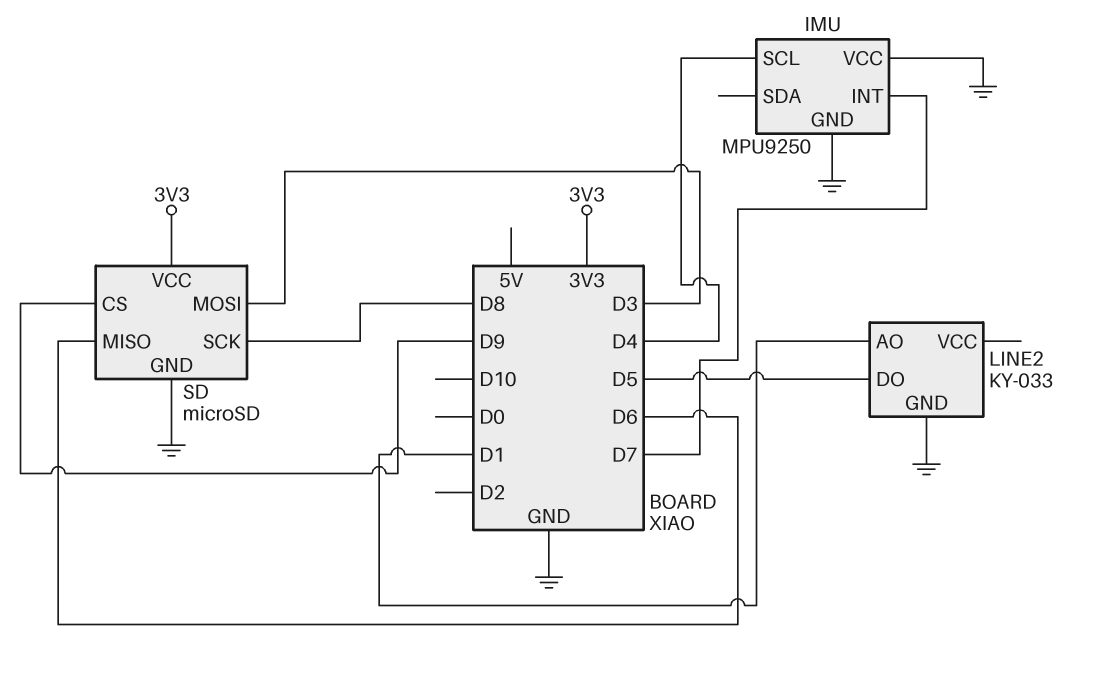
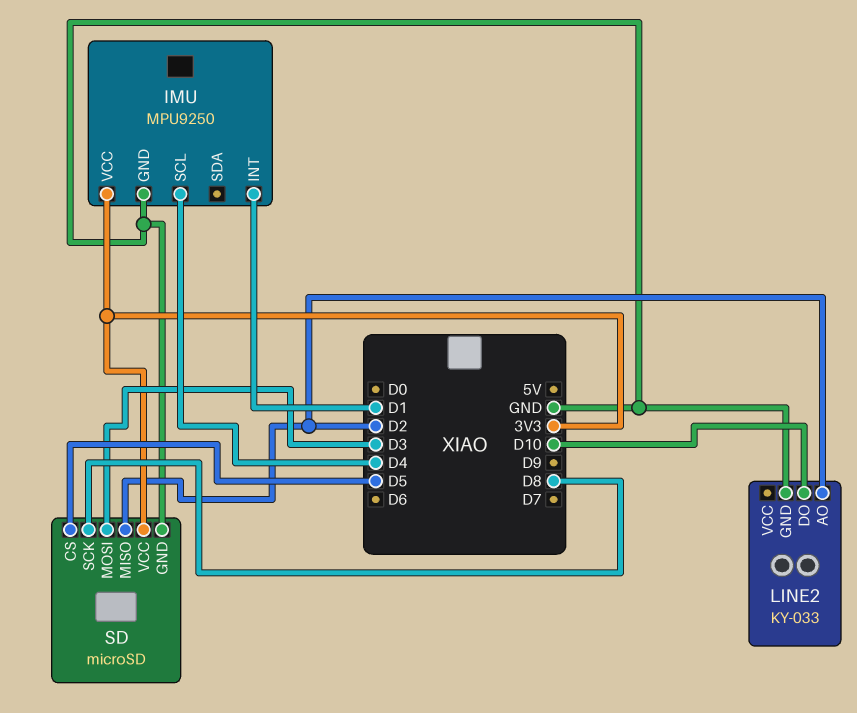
IMU pin INT: D7 -> D1
IMU pin VCC: GND -> 3V3
LINE2 pin AO: D1 -> D2
LINE2 pin DO: D5 -> D10
SD pin CS: D9 -> D5
SD pin MISO: D6 -> D2

